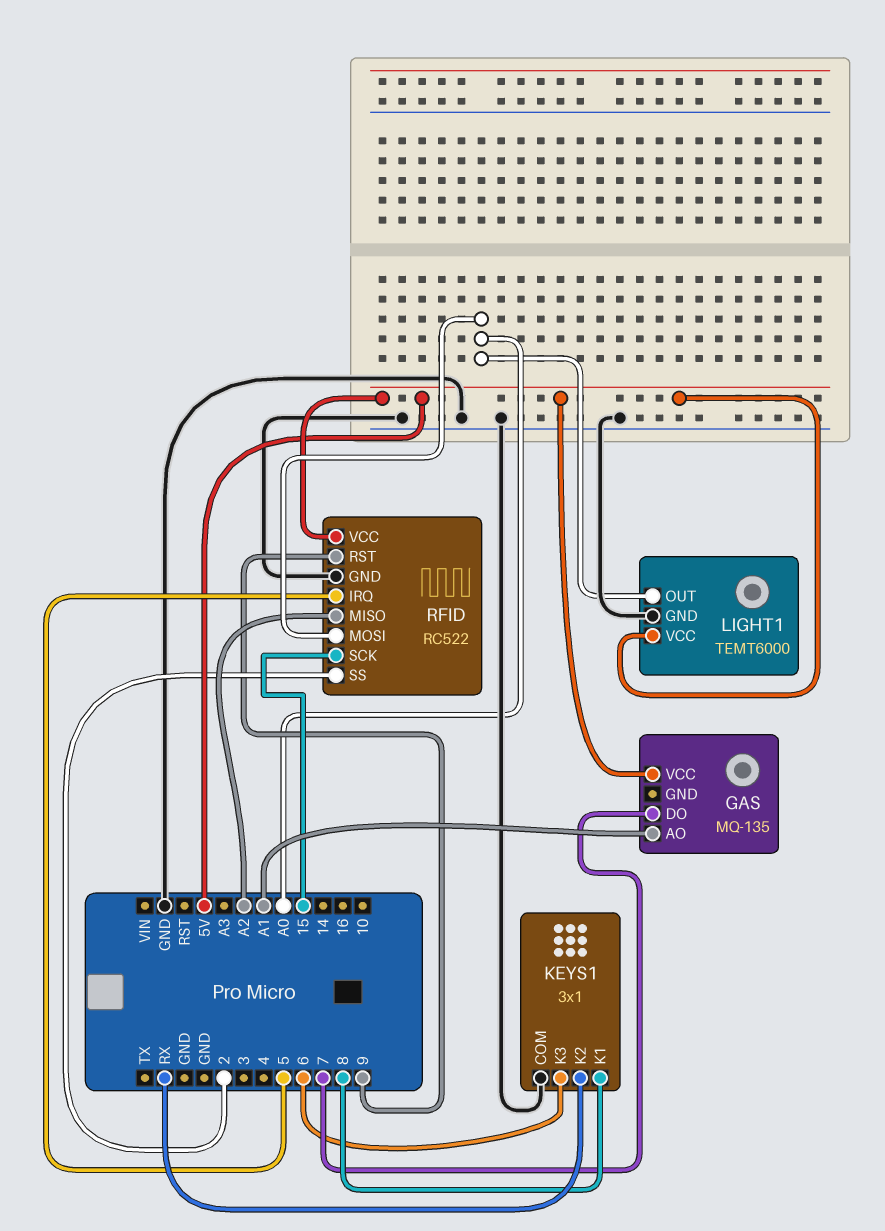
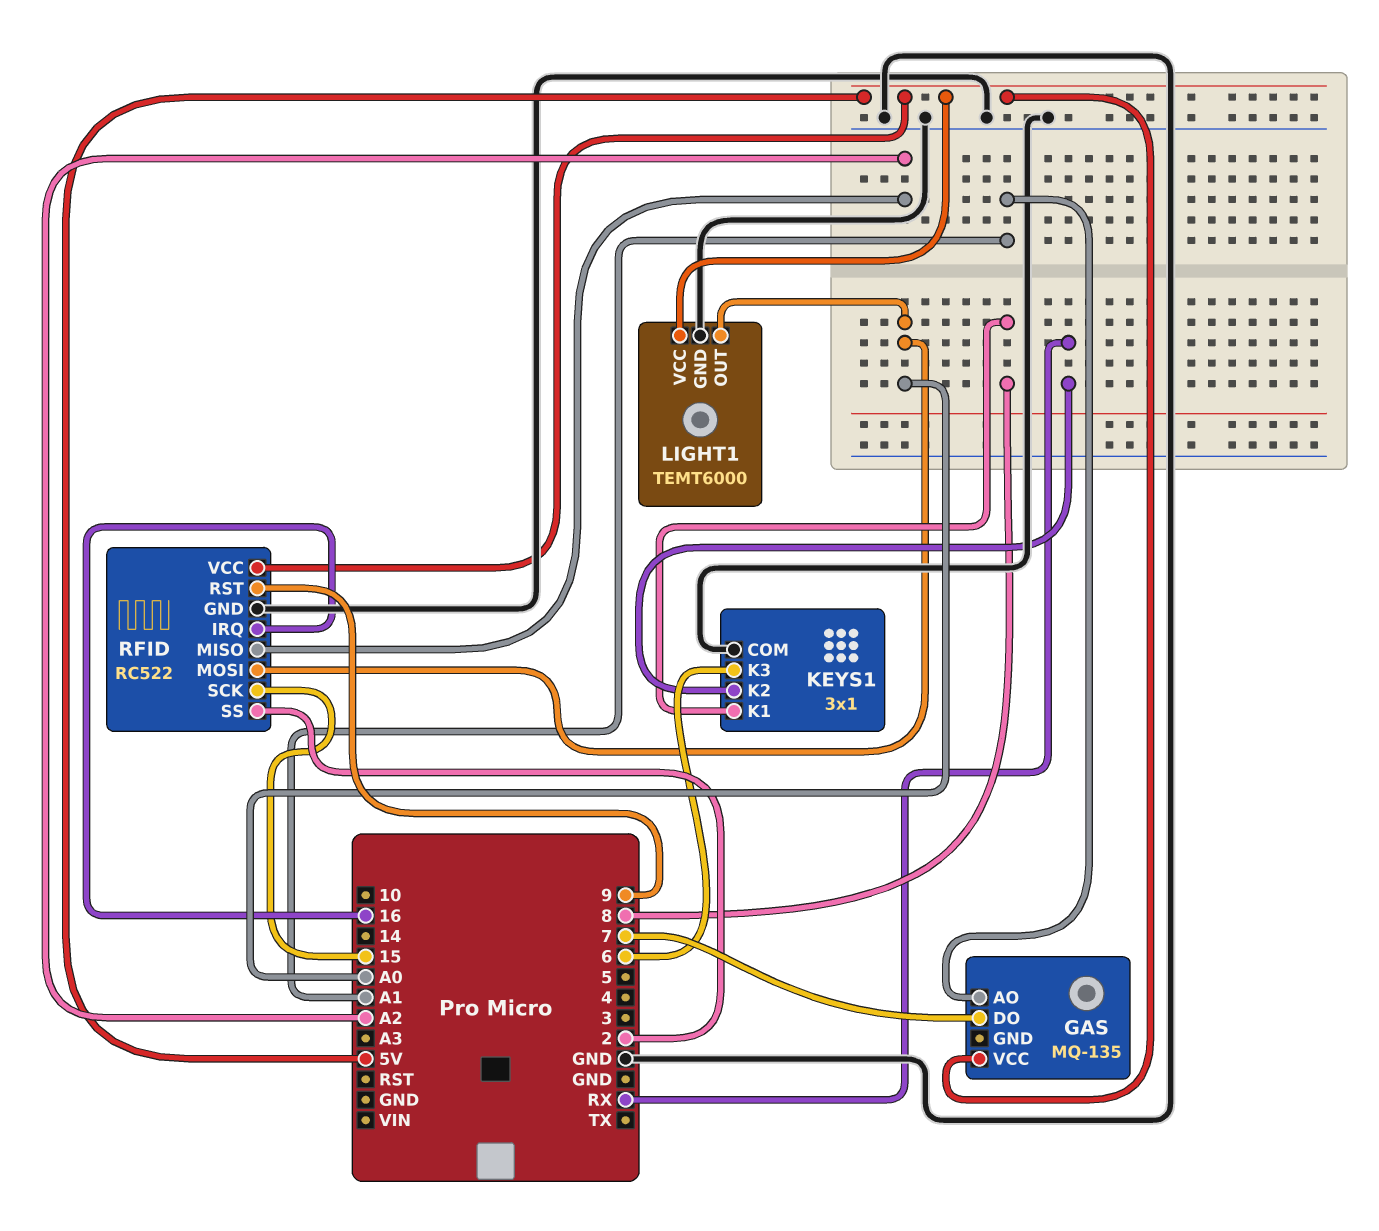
RFID pin IRQ: 5 -> 16

